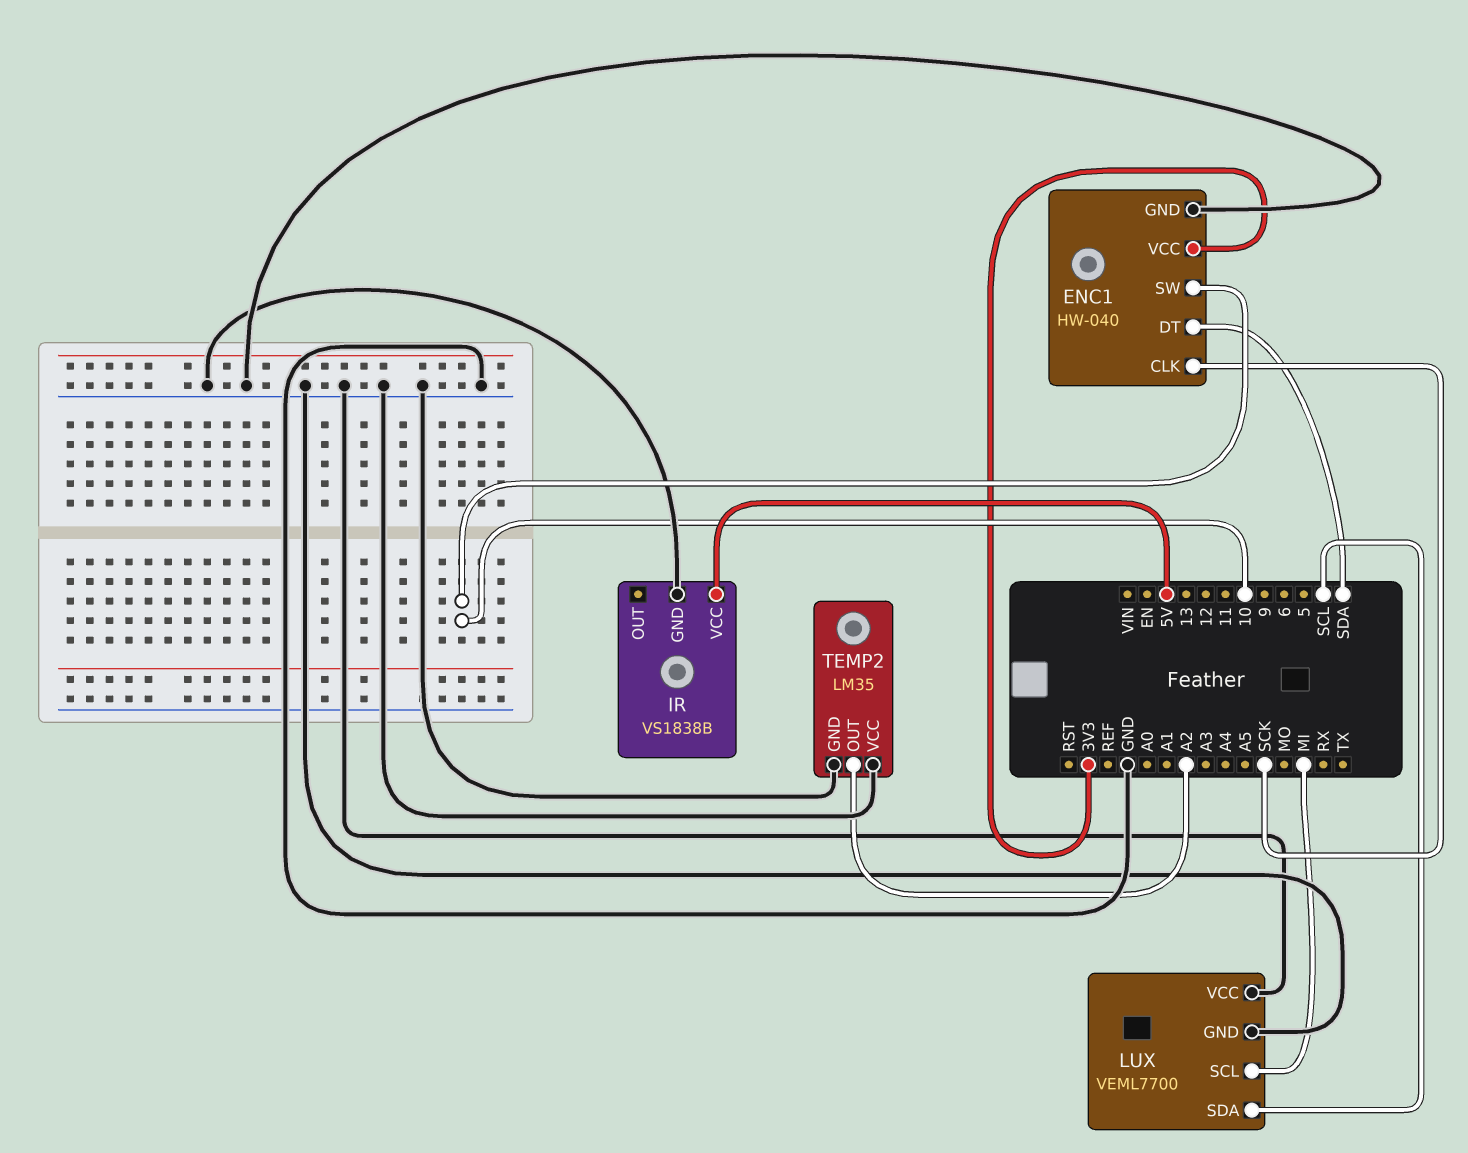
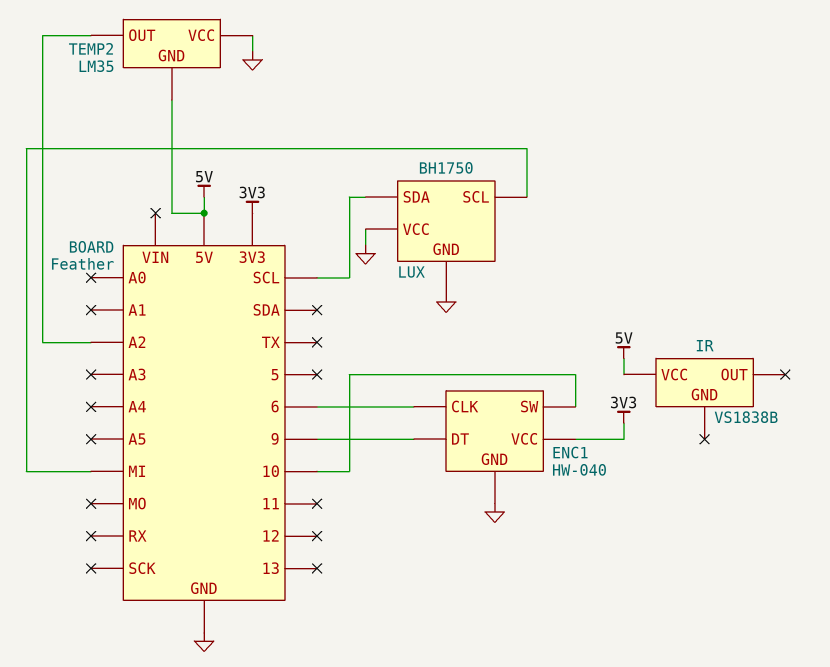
ENC1 pin CLK: SCK -> 6
ENC1 pin DT: SDA -> 9
IR pin GND: GND -> none
LUX: VEML7700 -> BH1750
TEMP2 pin GND: GND -> 5V

